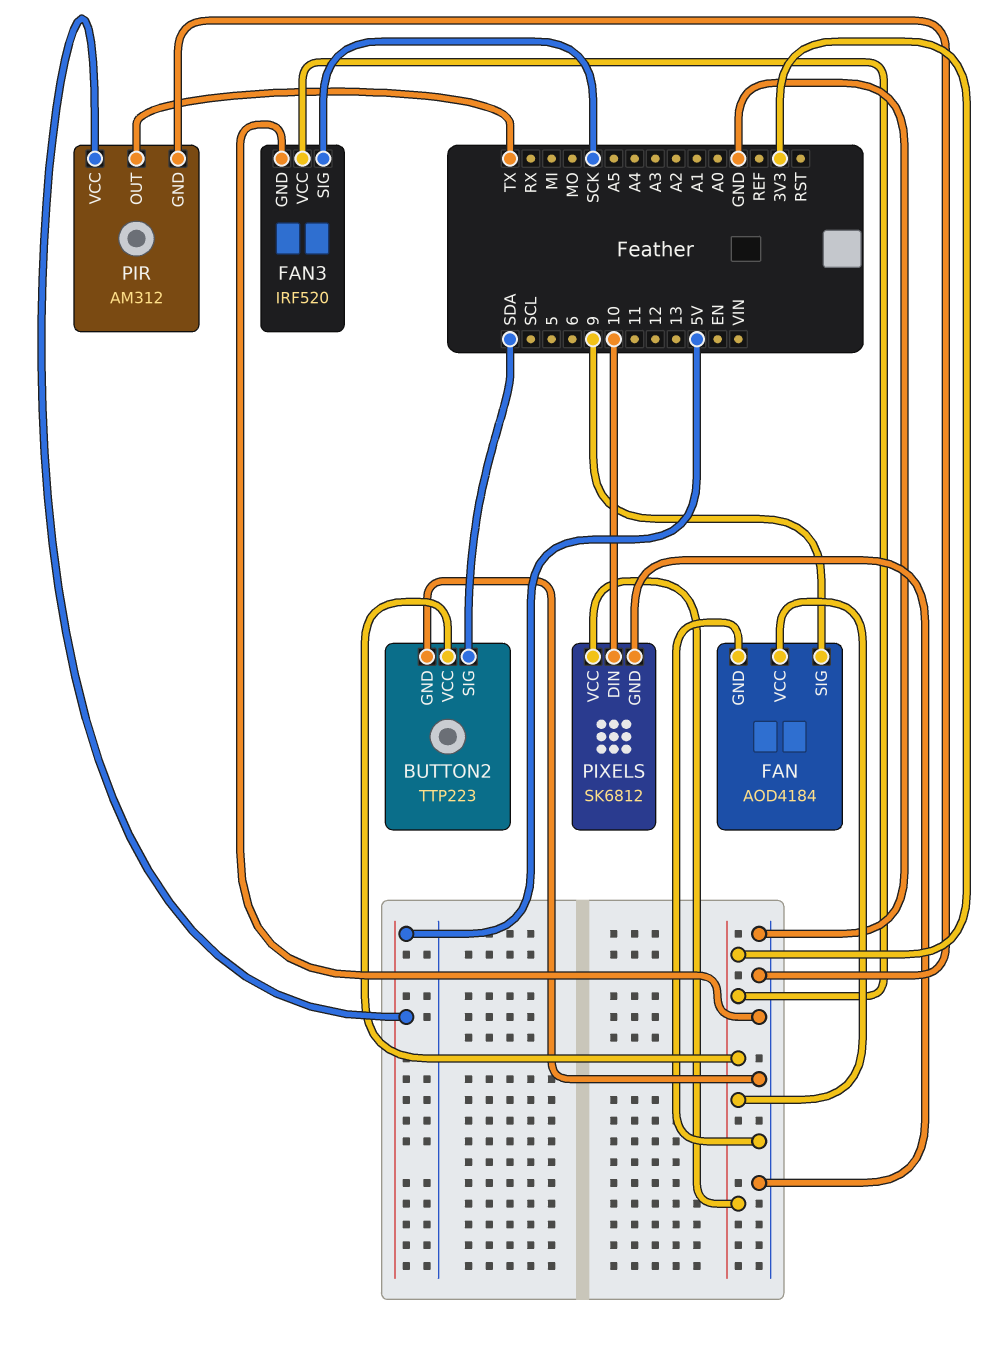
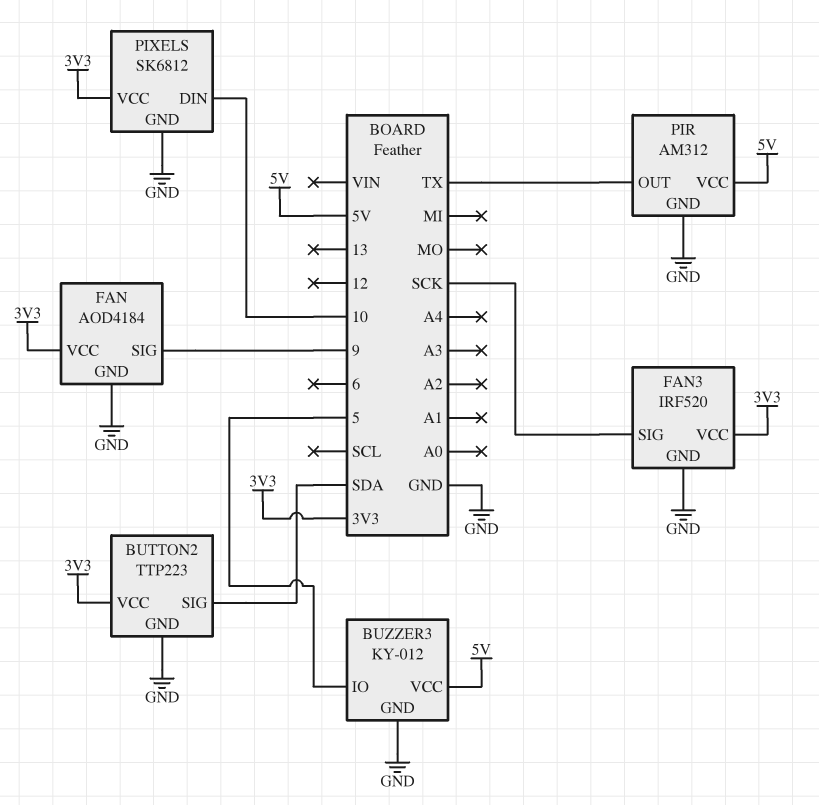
BUZZER3: none -> KY-012
BUZZER3 pin GND: none -> GND
BUZZER3 pin IO: none -> 5
BUZZER3 pin VCC: none -> 5V

